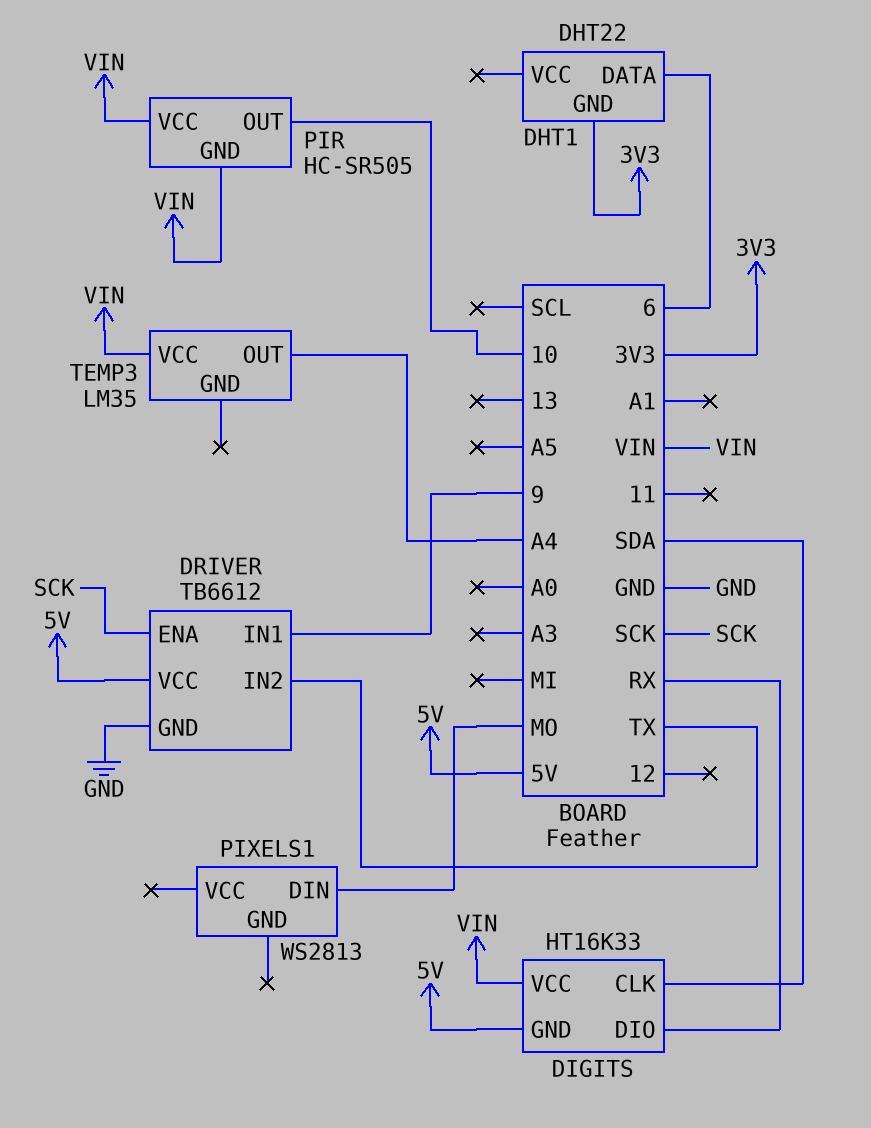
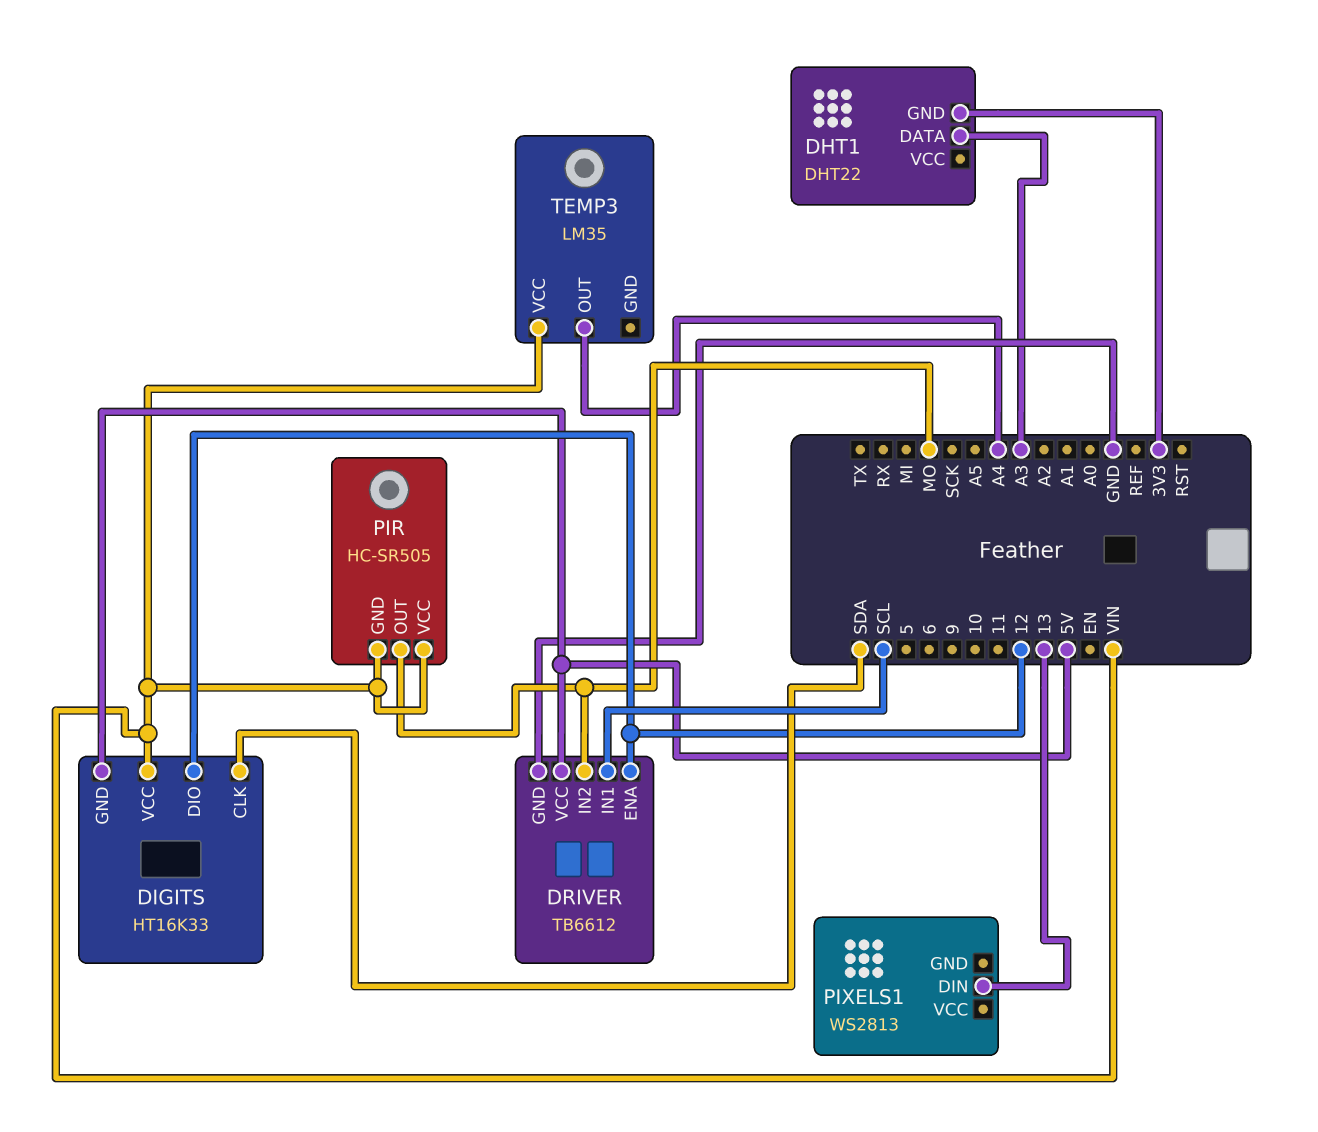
DHT1 pin DATA: 6 -> A3
DIGITS pin DIO: RX -> 12
DRIVER pin ENA: SCK -> 12
DRIVER pin IN1: 9 -> SCL
DRIVER pin IN2: TX -> MO
PIR pin OUT: 10 -> MO
PIXELS1 pin DIN: MO -> 13

